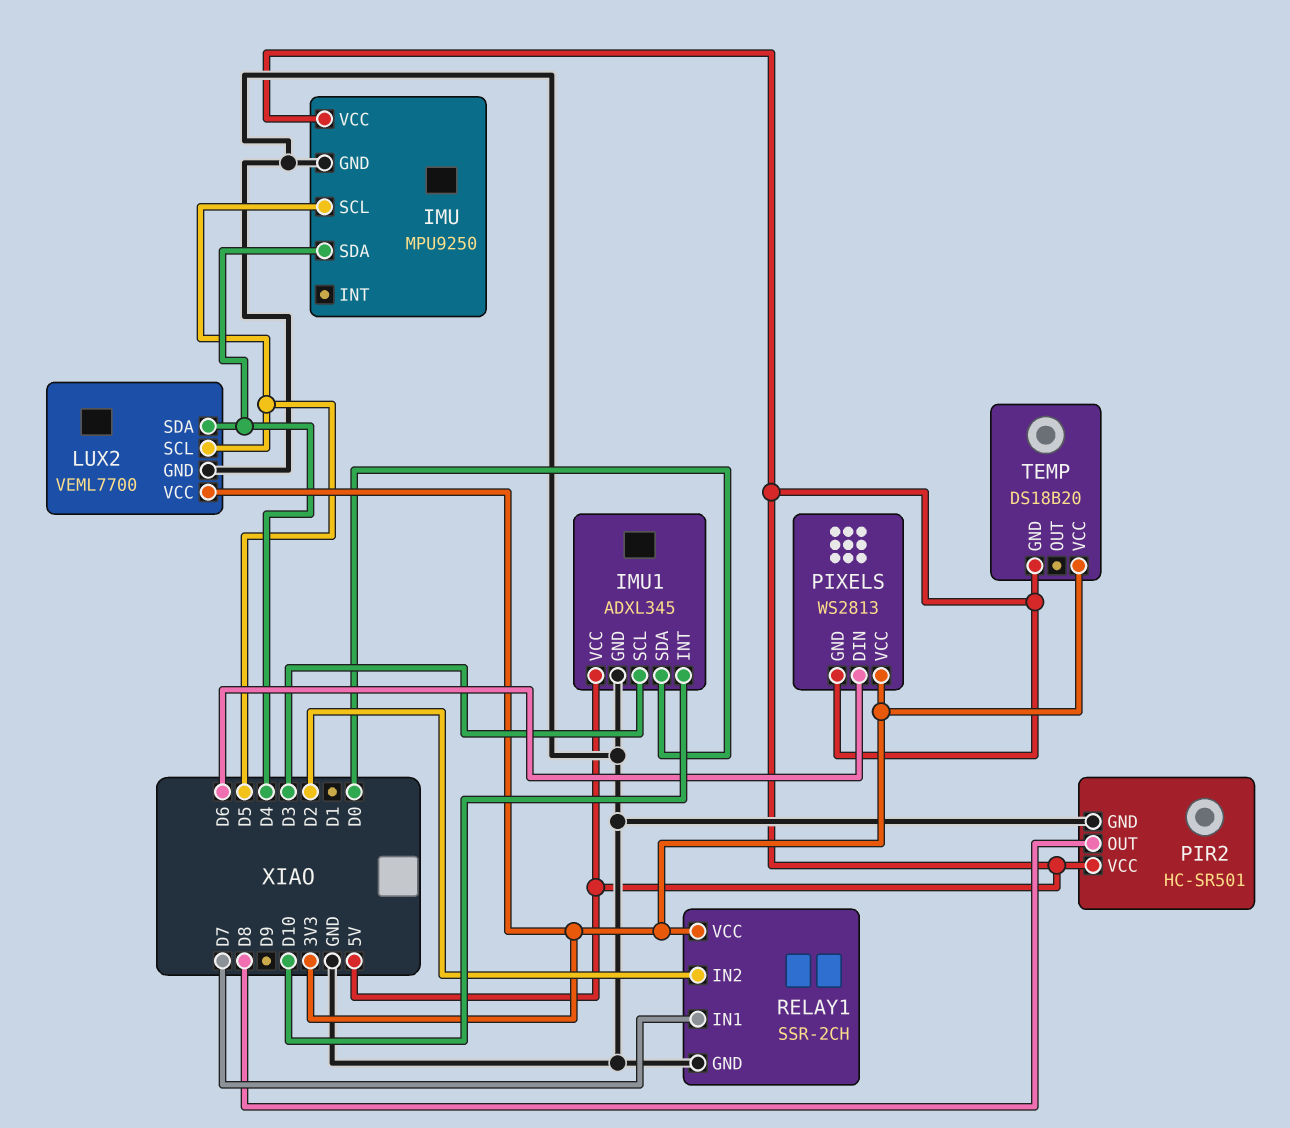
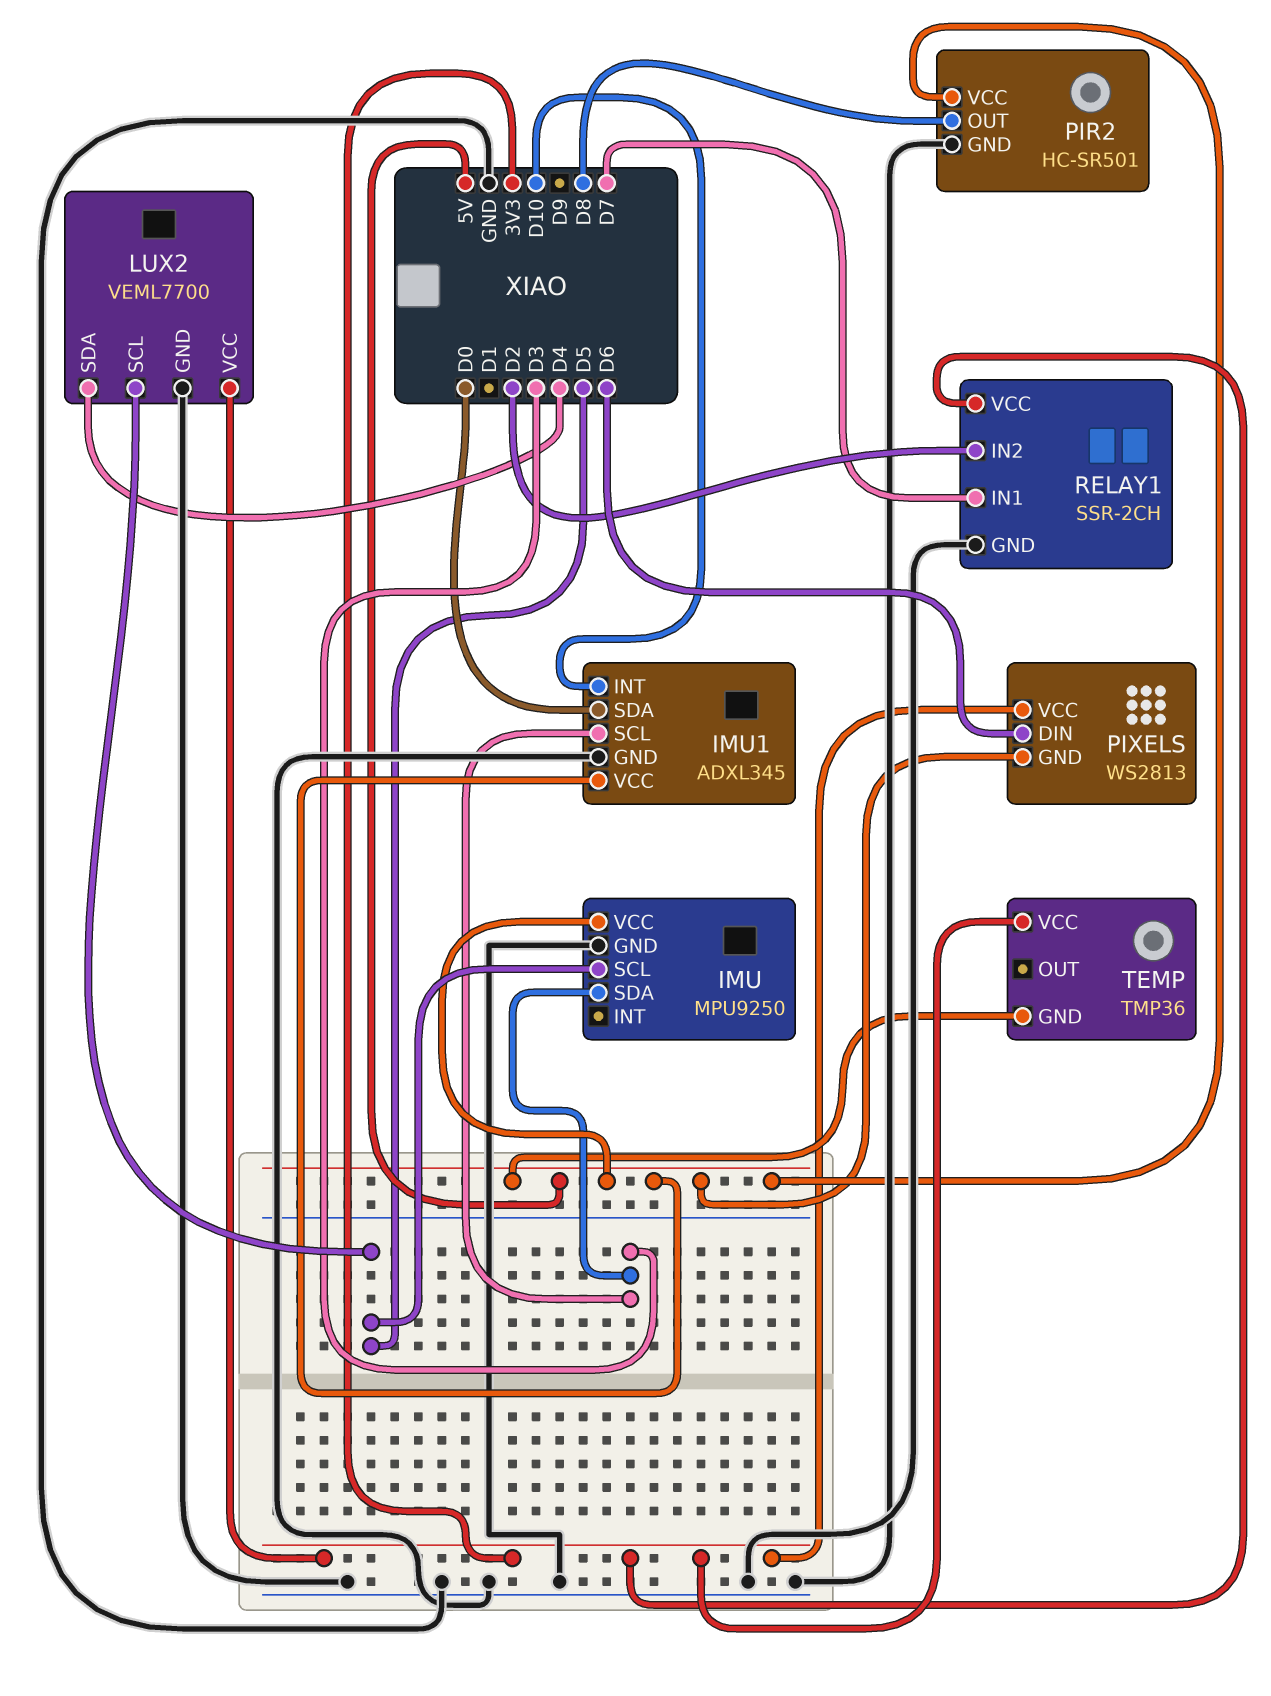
IMU pin SDA: D4 -> D3
TEMP: DS18B20 -> TMP36

